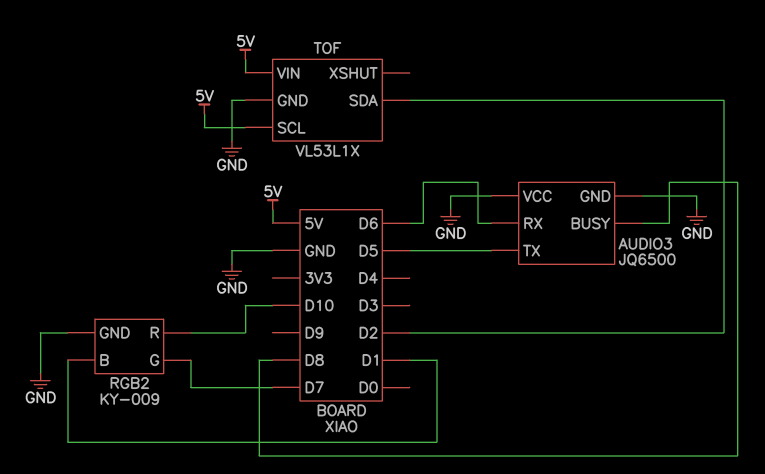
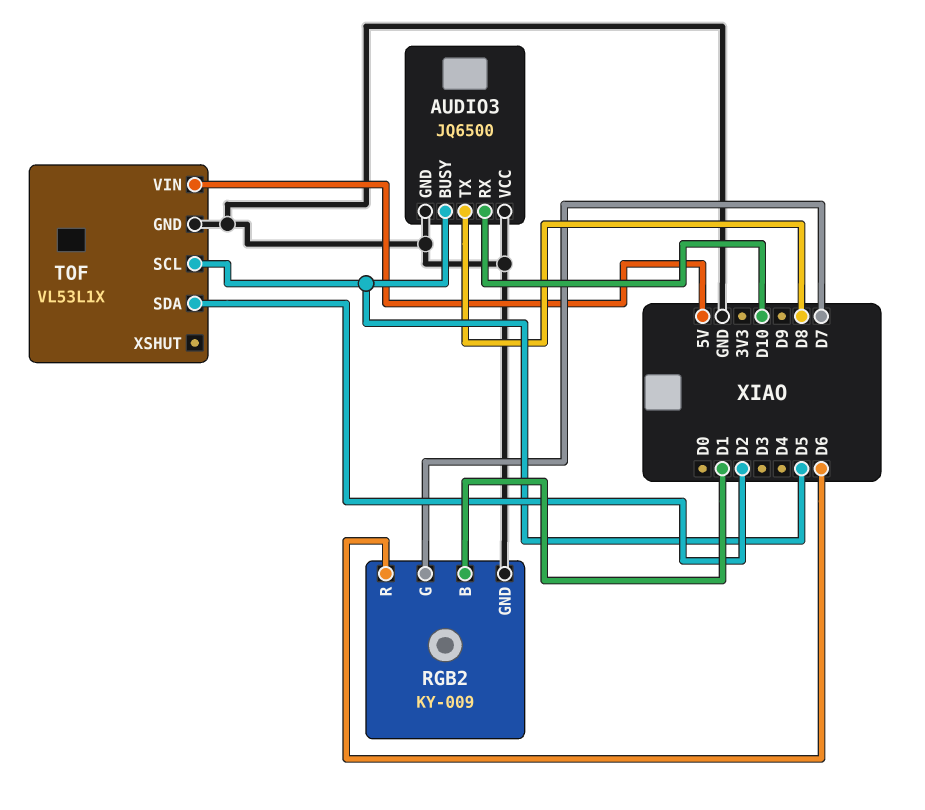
AUDIO3 pin BUSY: D8 -> D5
AUDIO3 pin RX: D6 -> D10
AUDIO3 pin TX: D5 -> D8
RGB2 pin R: D10 -> D6
TOF pin SCL: 5V -> D5

